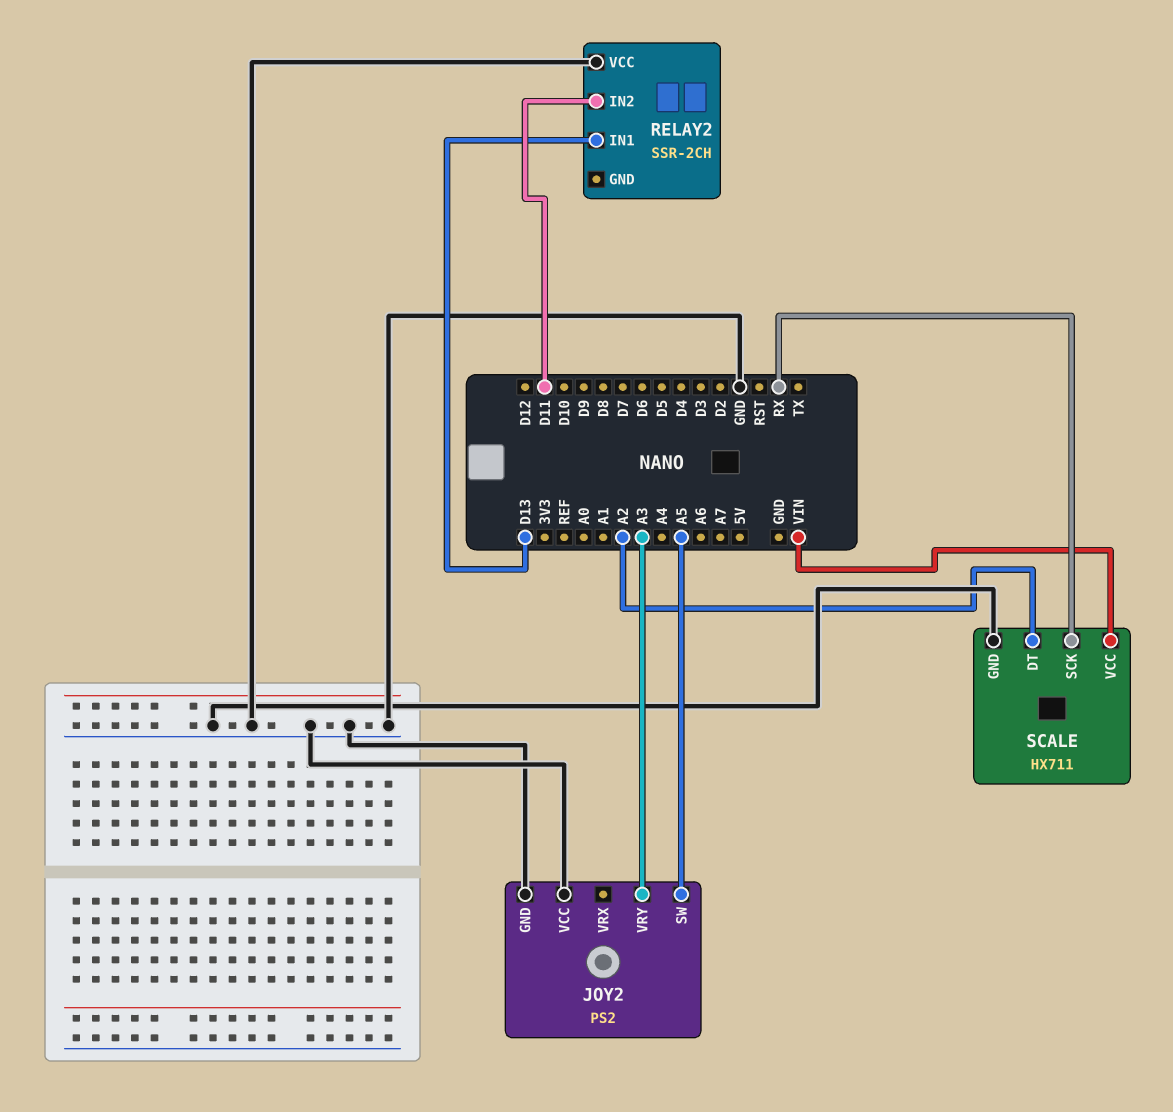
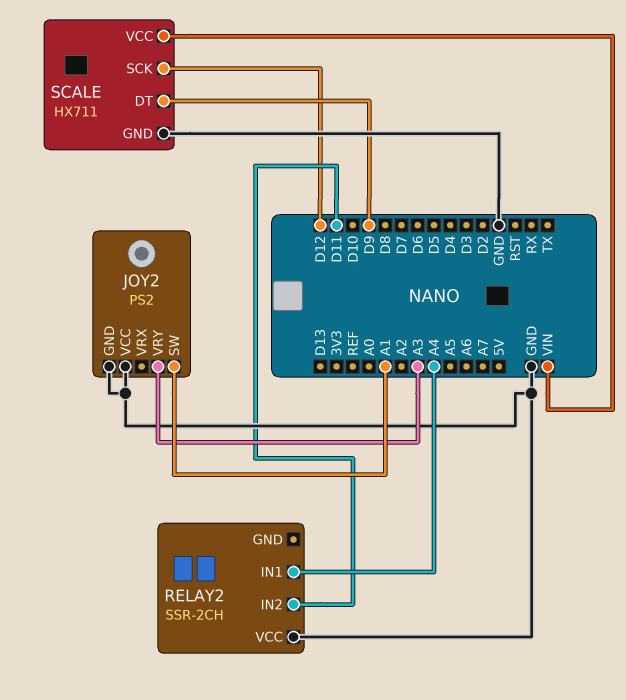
JOY2 pin SW: A5 -> A1
RELAY2 pin IN1: D13 -> A4
SCALE pin DT: A2 -> D9
SCALE pin SCK: RX -> D12

